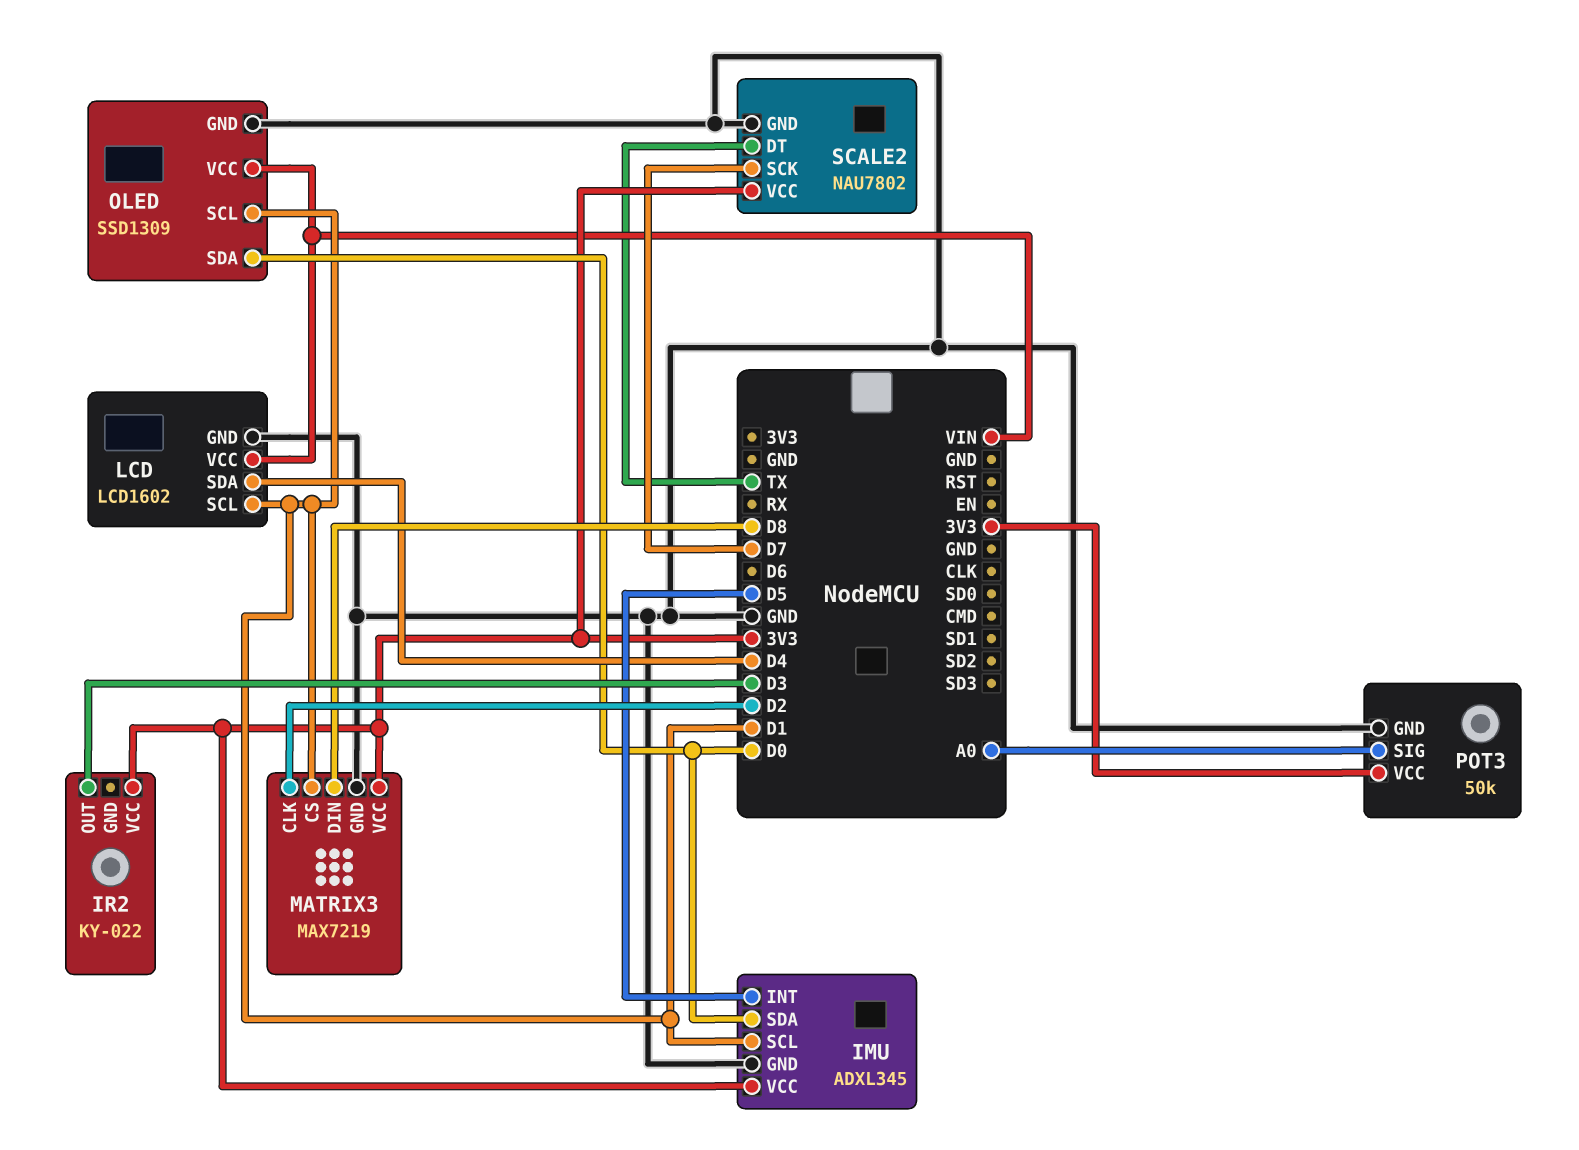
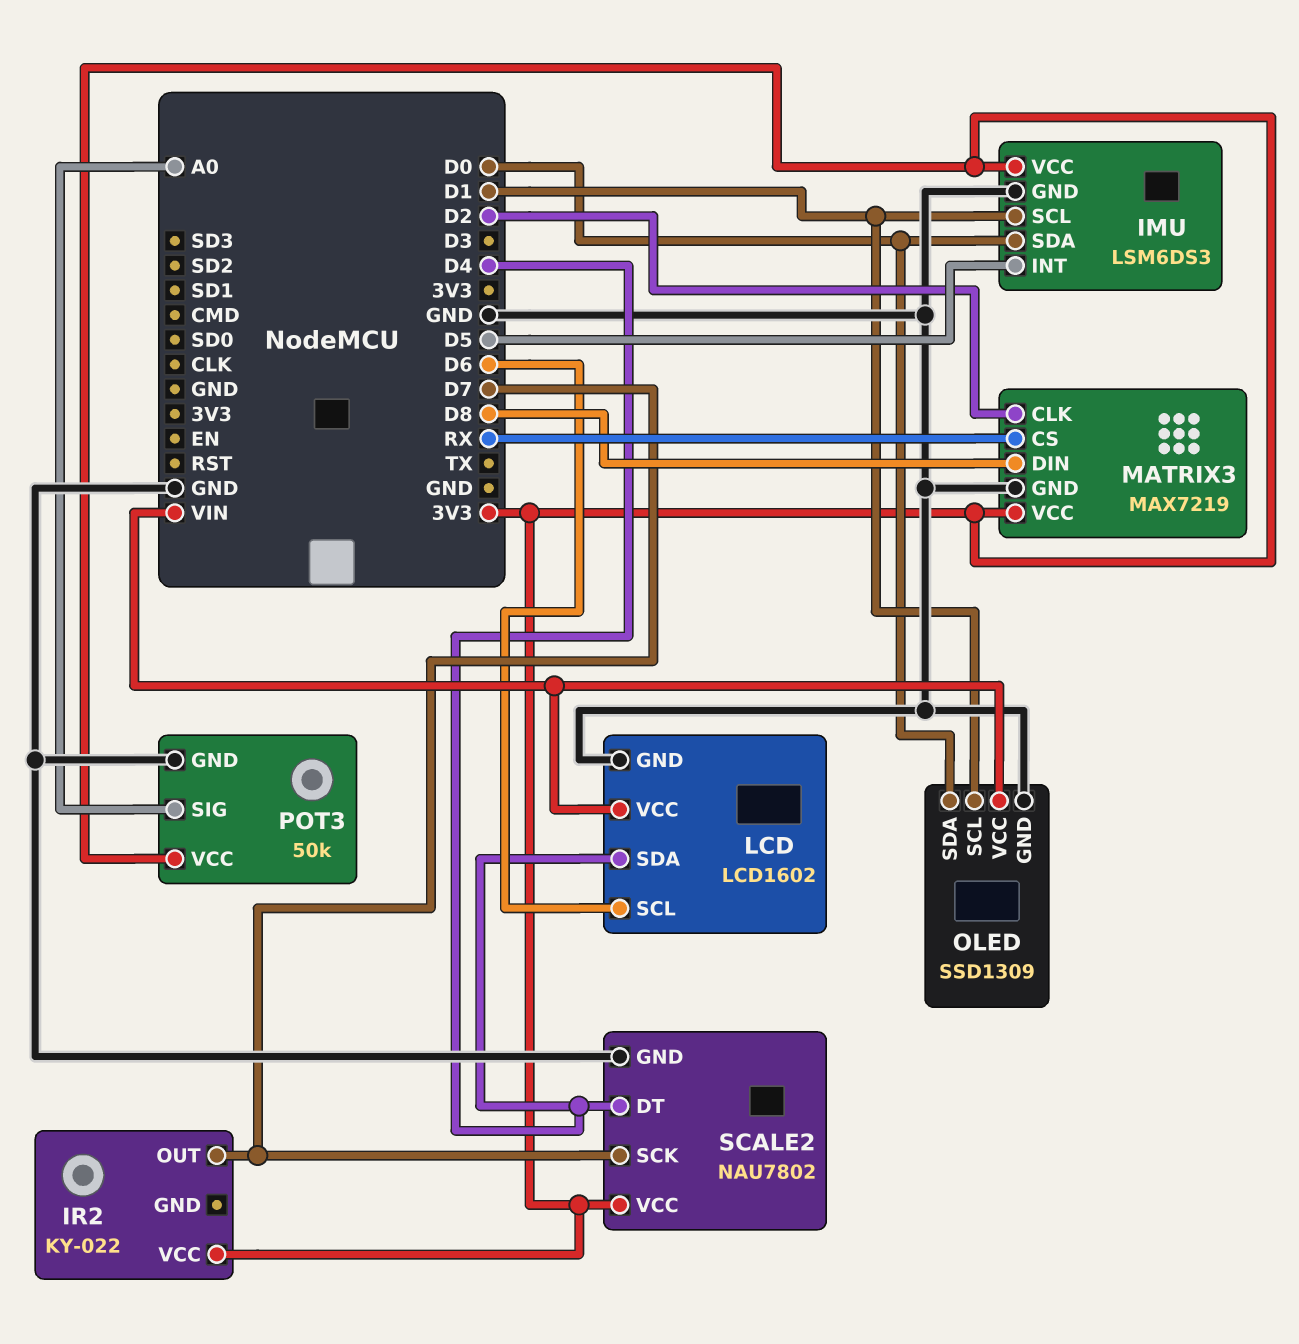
IMU: ADXL345 -> LSM6DS3
IR2 pin OUT: D3 -> D7
LCD pin SCL: D1 -> D6
MATRIX3 pin CS: D1 -> RX
SCALE2 pin DT: TX -> D4

